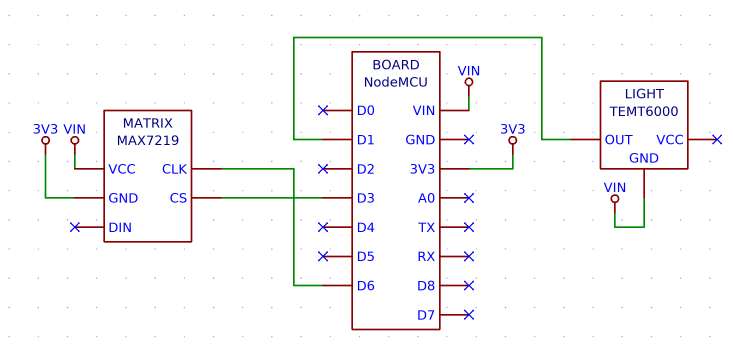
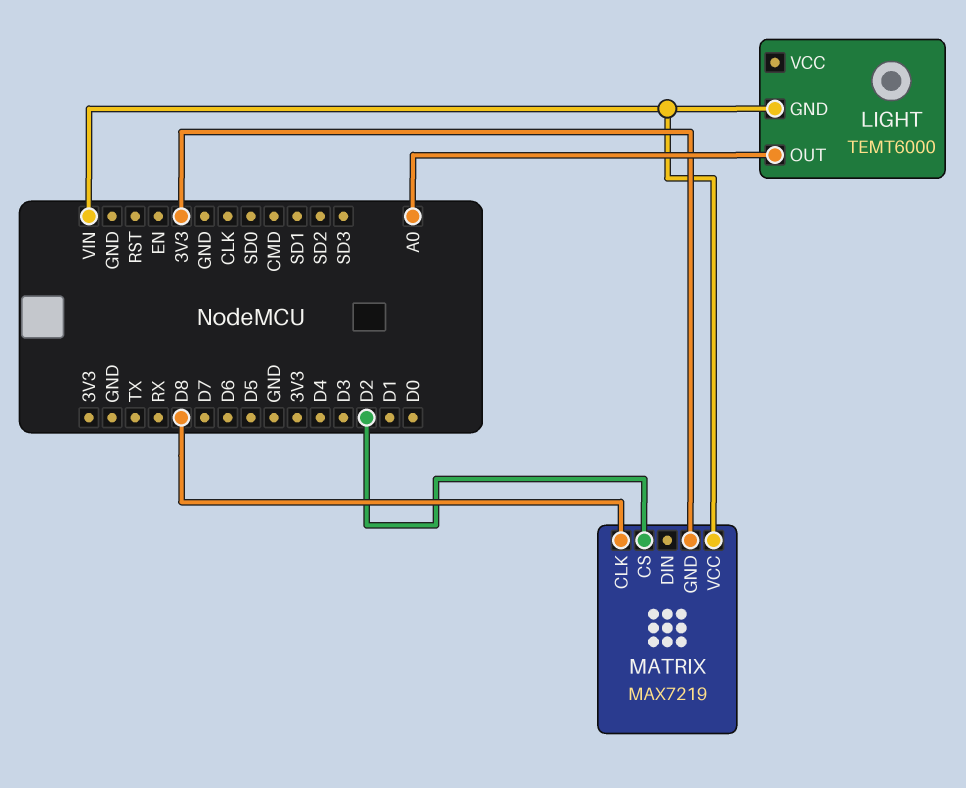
LIGHT pin OUT: D1 -> A0
MATRIX pin CLK: D6 -> D8
MATRIX pin CS: D3 -> D2

